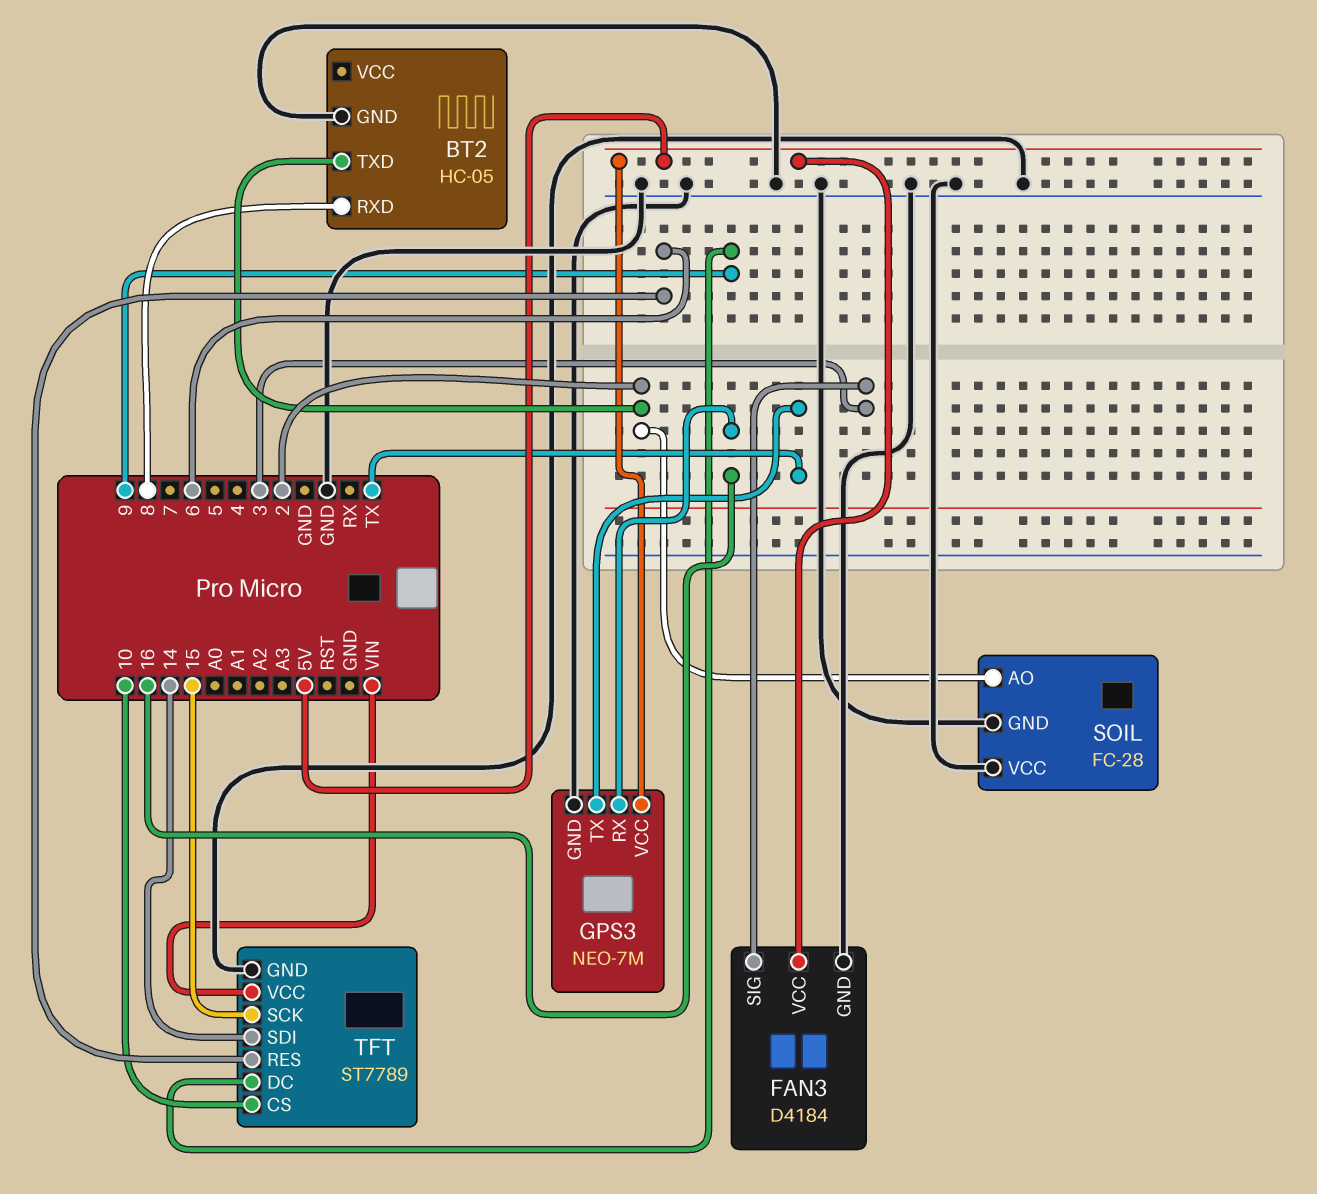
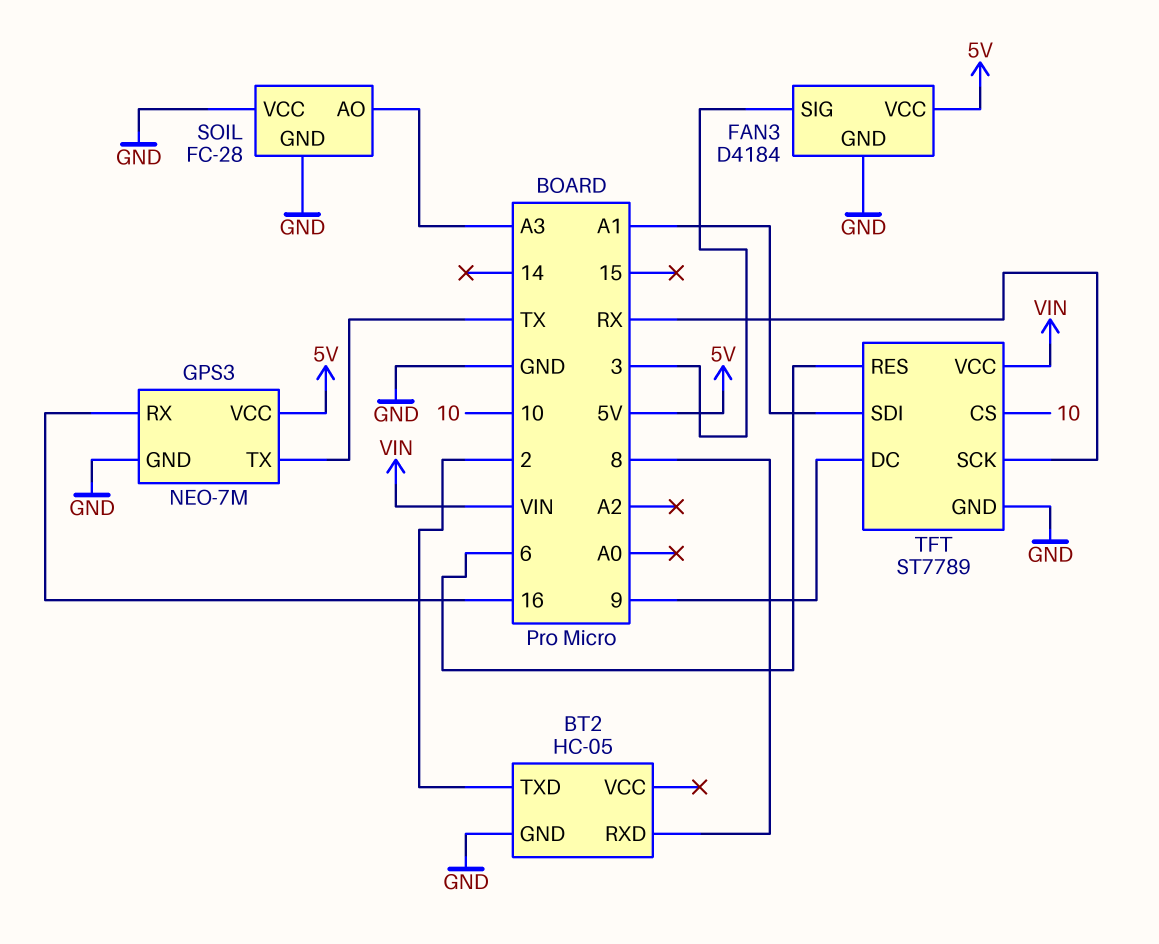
SOIL pin AO: 2 -> A3
TFT pin SCK: 15 -> RX
TFT pin SDI: 14 -> A1

